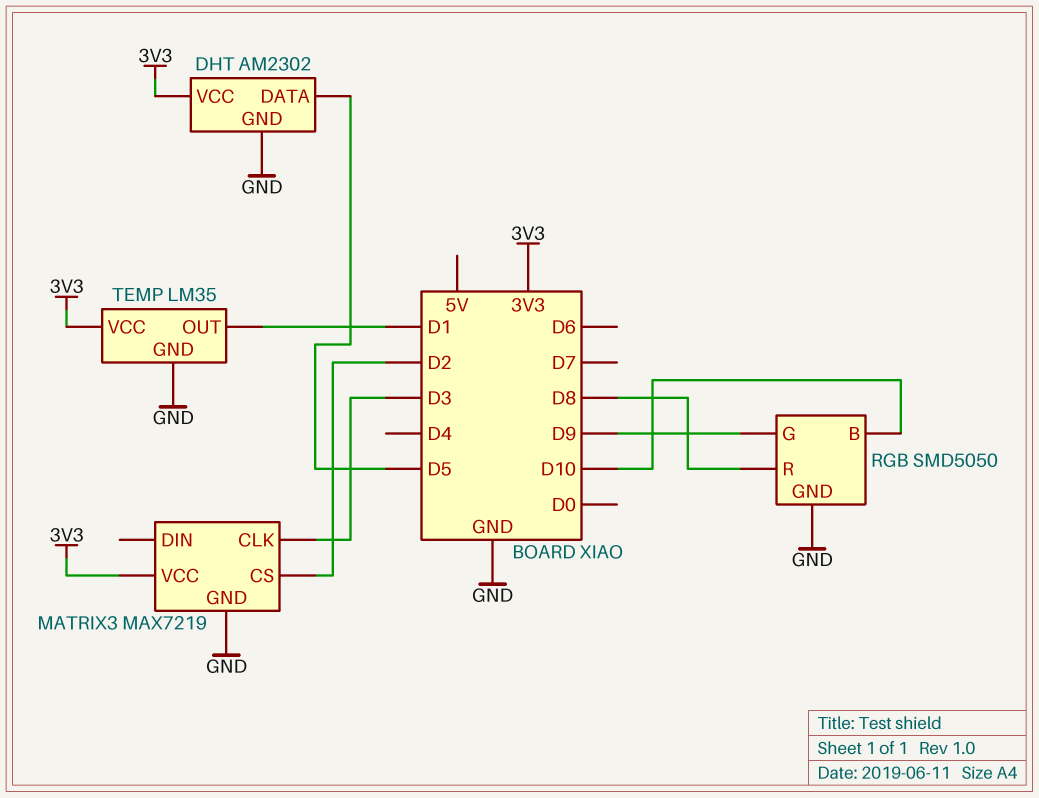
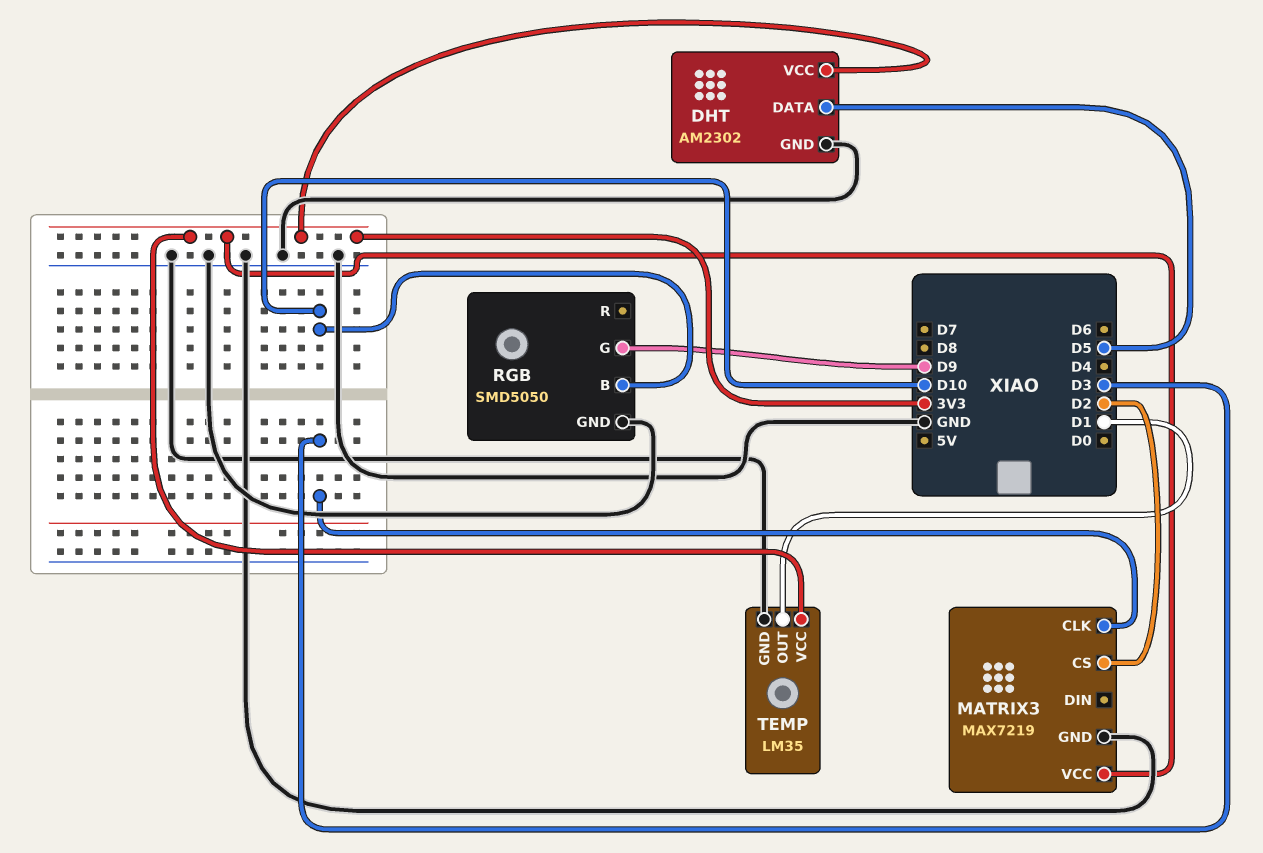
RGB pin R: D8 -> none

